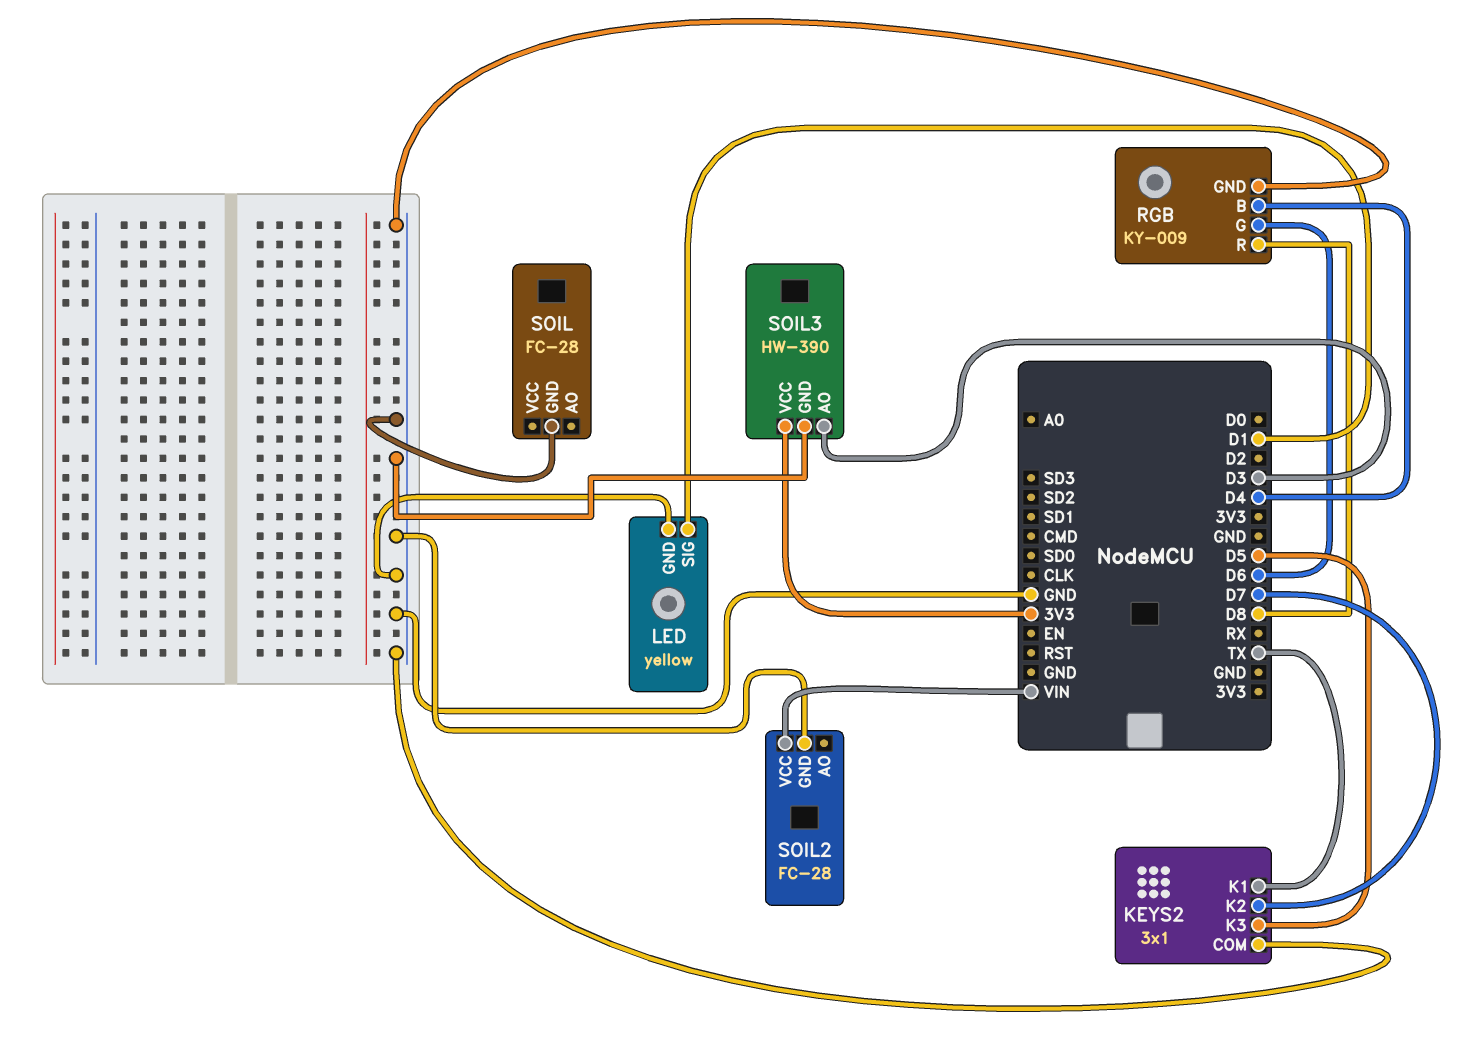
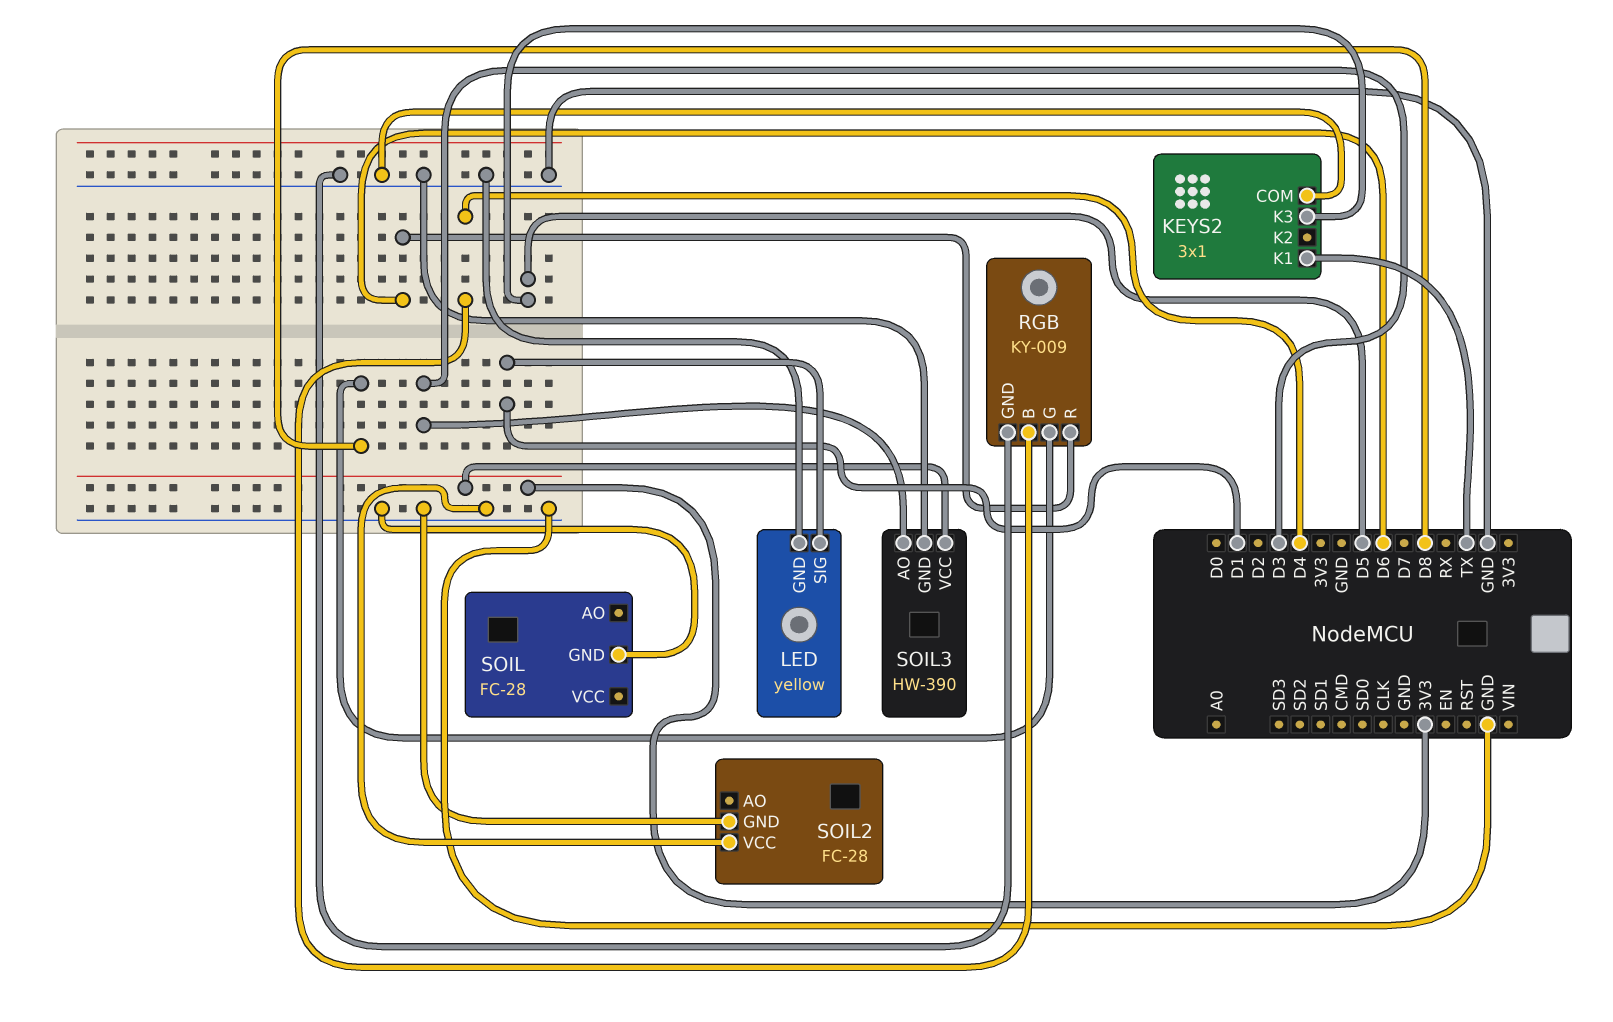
KEYS2 pin K2: D7 -> none
RGB pin G: D6 -> D8
RGB pin R: D8 -> D6
SOIL2 pin VCC: VIN -> GND

